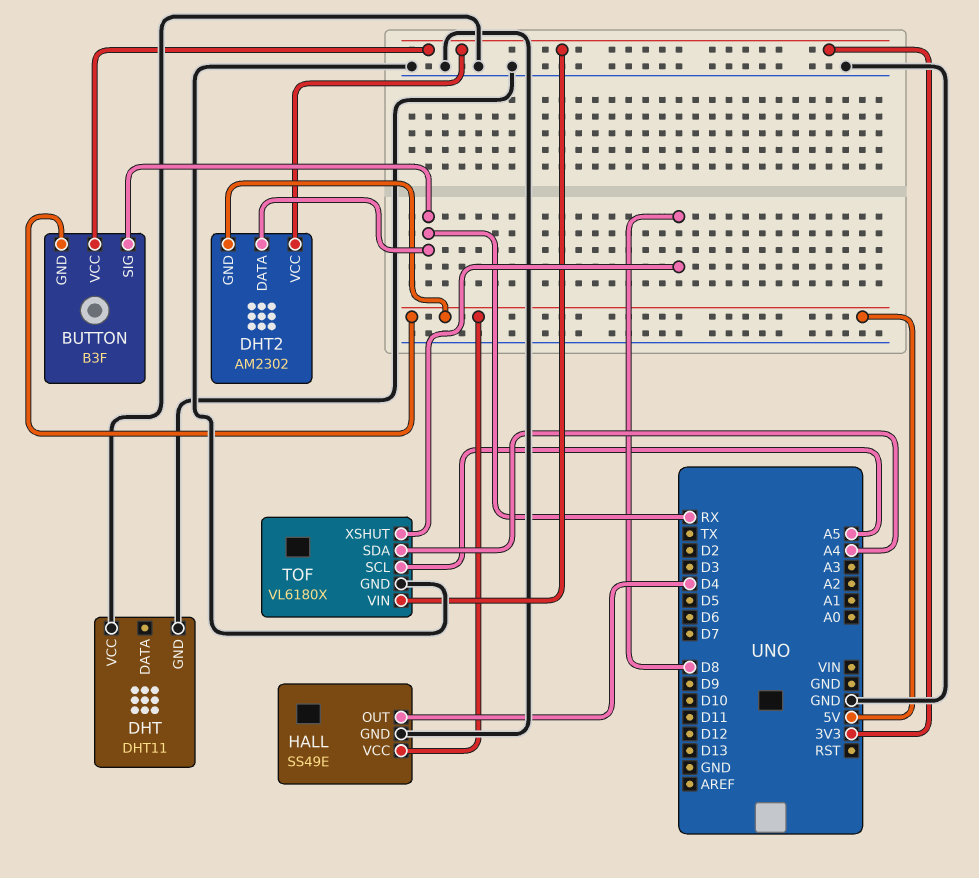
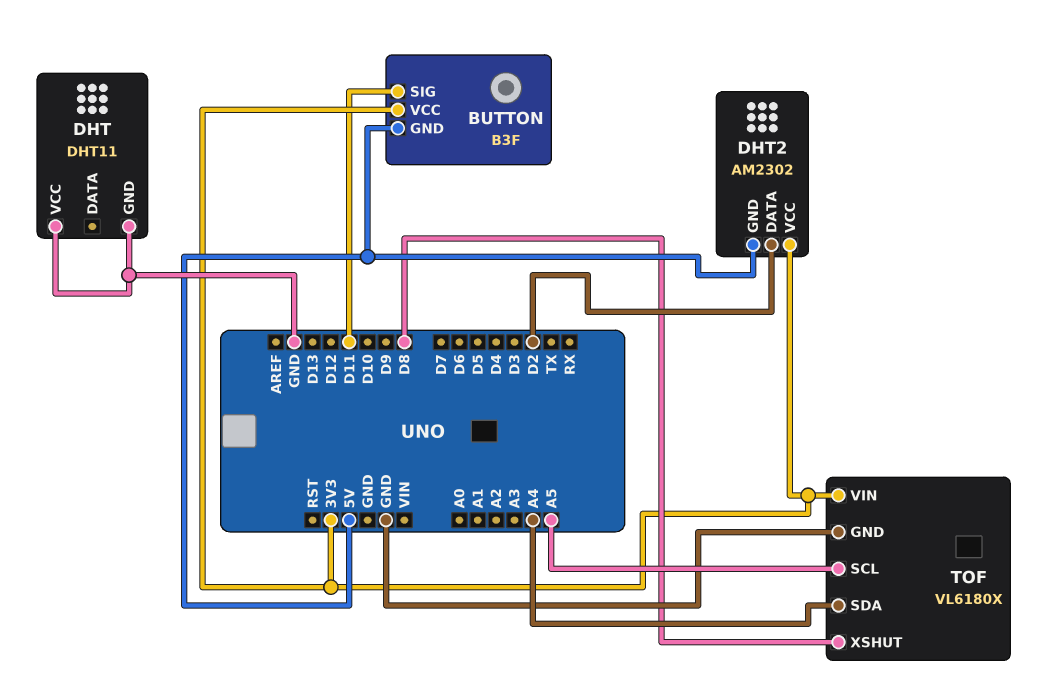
BUTTON pin SIG: RX -> D11
DHT2 pin DATA: RX -> D2
HALL: SS49E -> none
HALL pin GND: GND -> none
HALL pin OUT: D4 -> none
HALL pin VCC: 5V -> none

